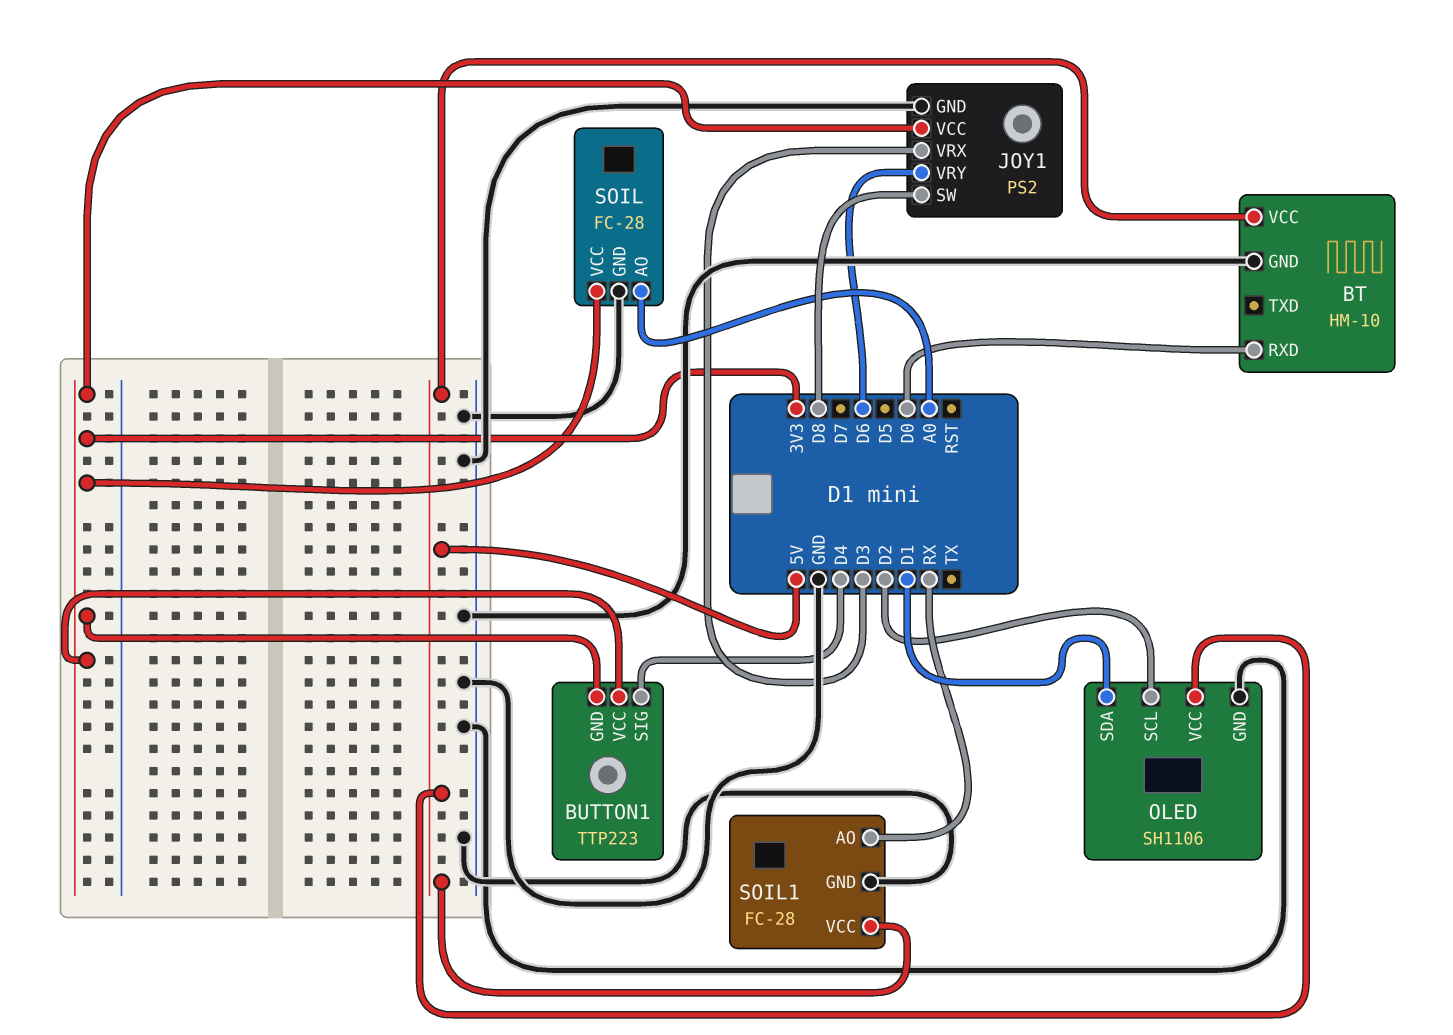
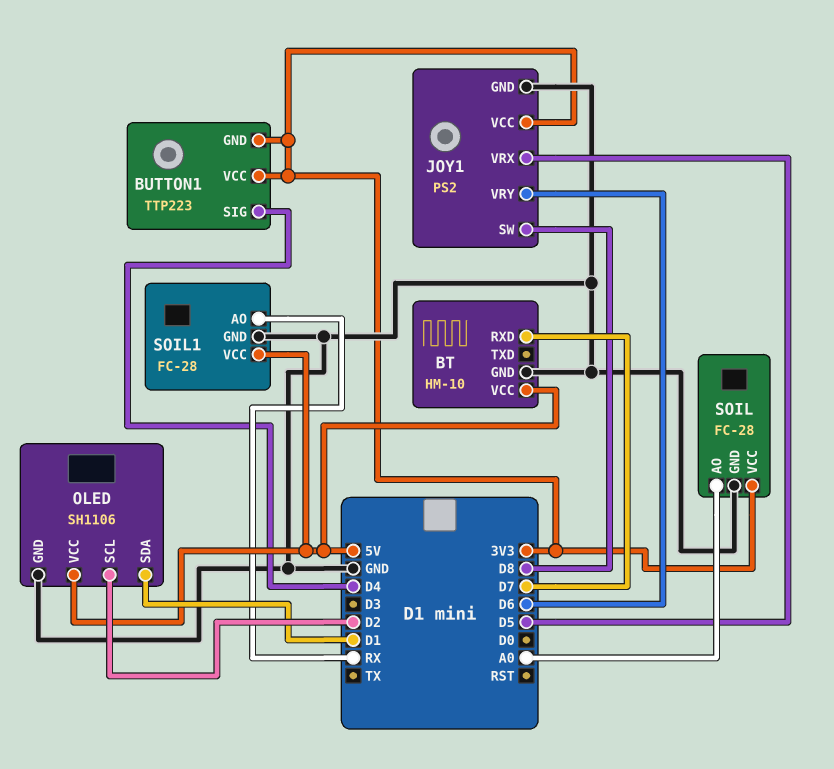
BT pin RXD: D0 -> D7
JOY1 pin VRX: D3 -> D5

